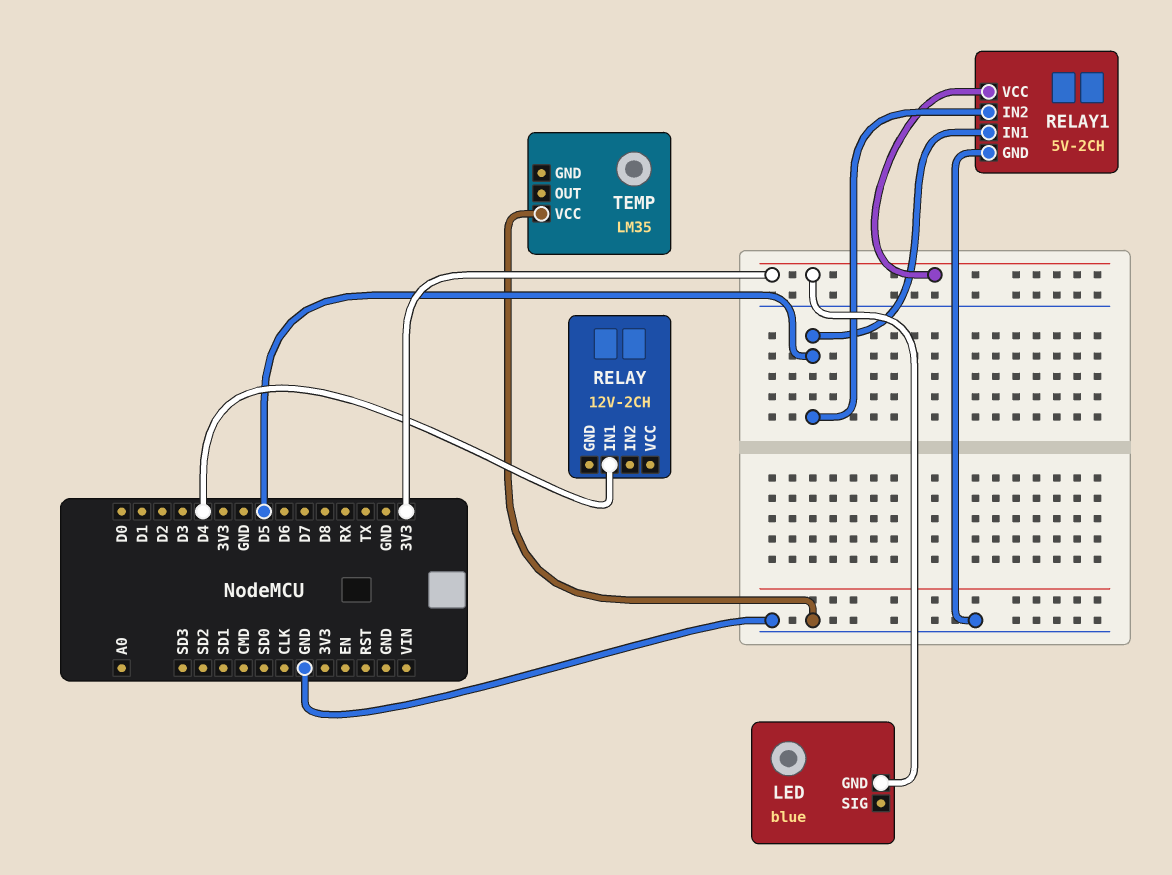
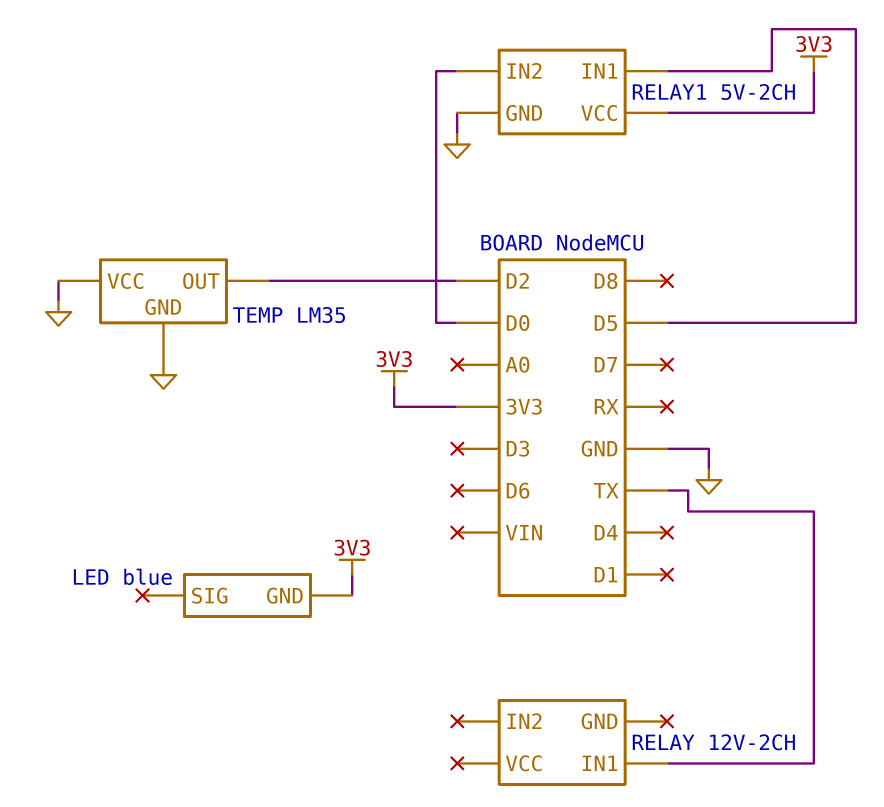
RELAY pin IN1: D4 -> TX
RELAY1 pin IN2: D5 -> D0
TEMP pin GND: none -> GND
TEMP pin OUT: none -> D2

